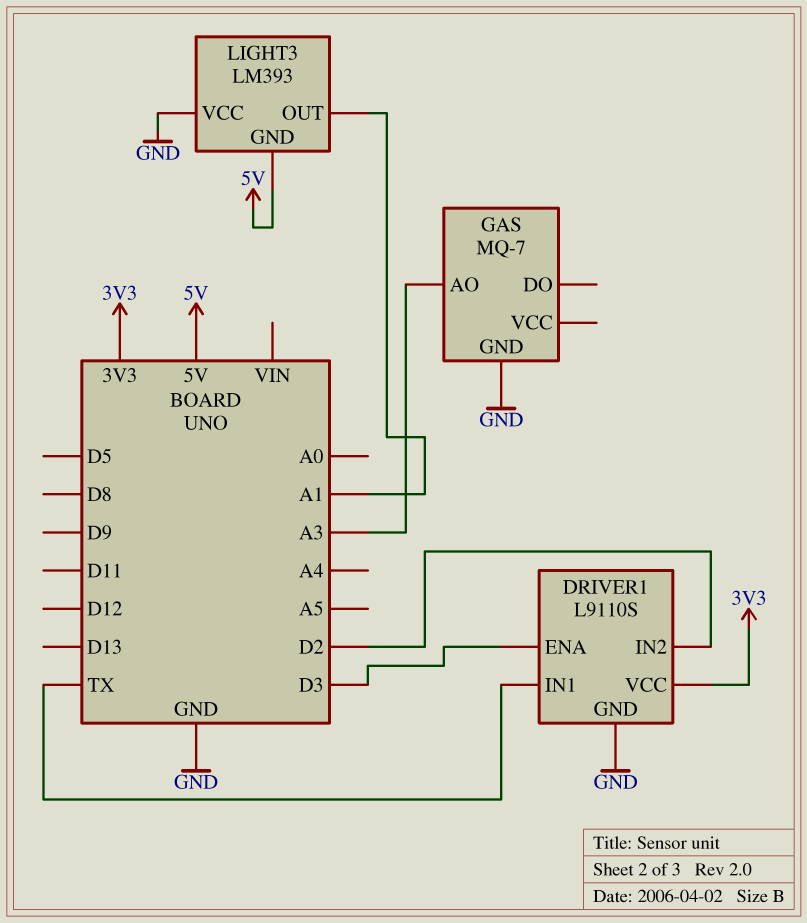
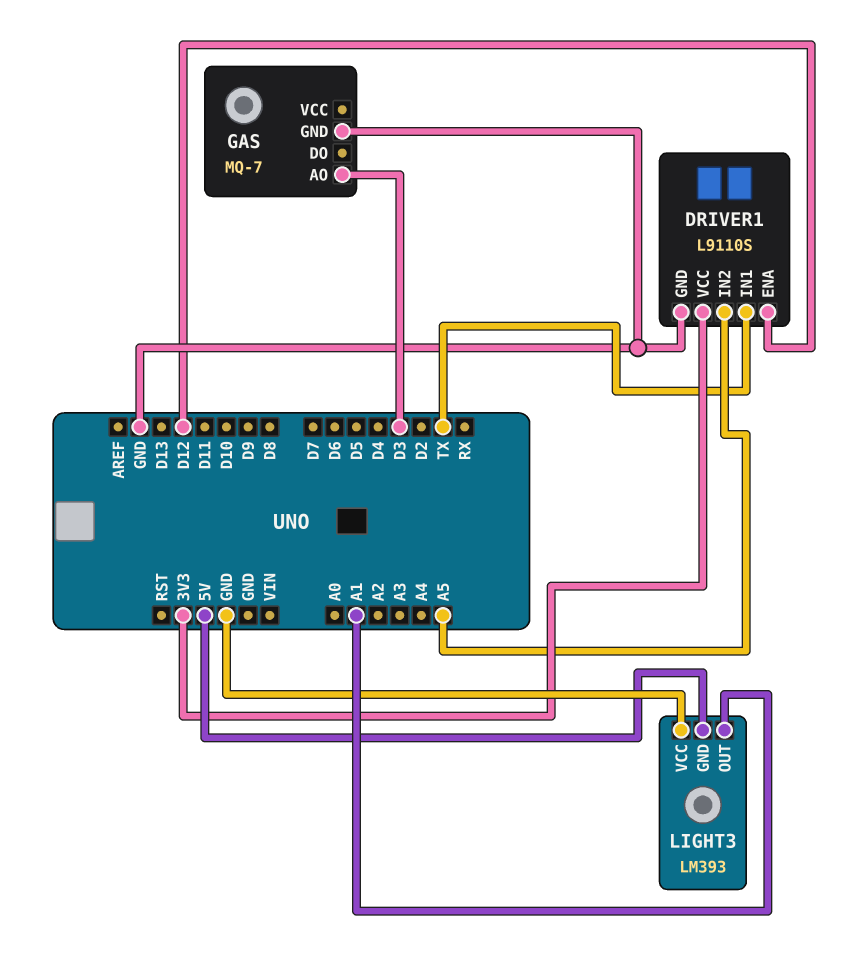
DRIVER1 pin ENA: D3 -> D12
DRIVER1 pin IN2: D2 -> A5
GAS pin AO: A3 -> D3

